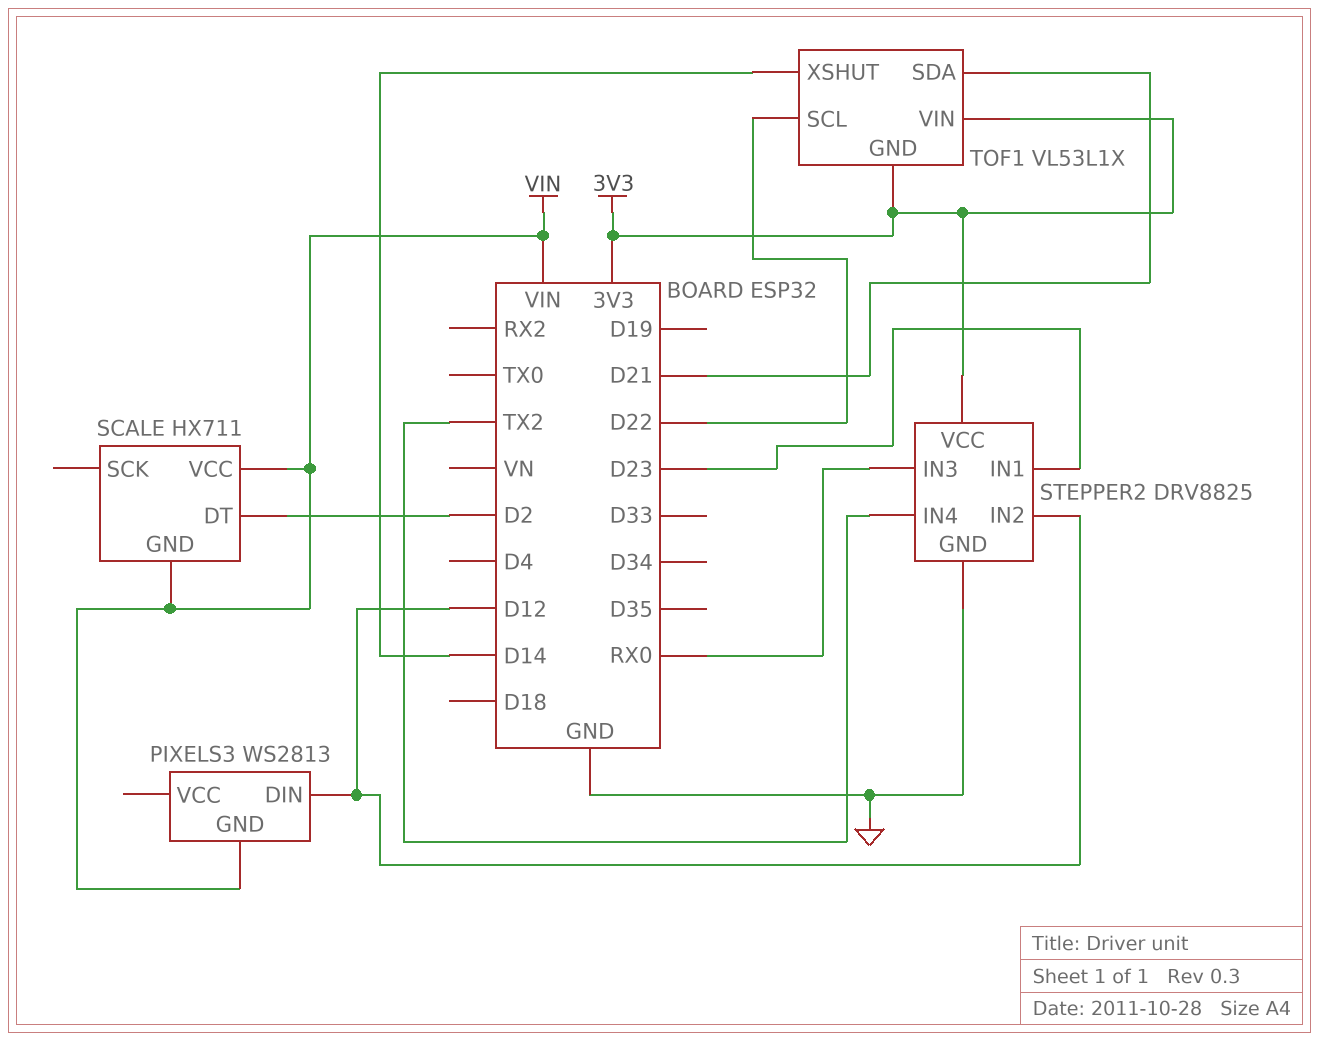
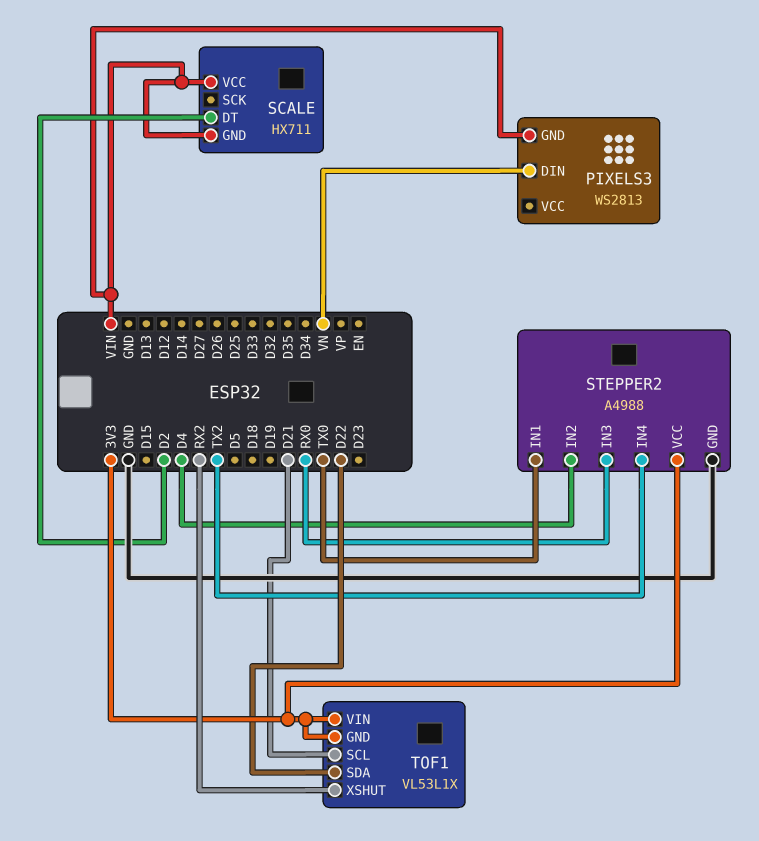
PIXELS3 pin DIN: D12 -> VN
STEPPER2: DRV8825 -> A4988
STEPPER2 pin IN1: D23 -> TX0
STEPPER2 pin IN2: D12 -> D4
TOF1 pin SCL: D22 -> D21
TOF1 pin SDA: D21 -> D22
TOF1 pin XSHUT: D14 -> RX2

